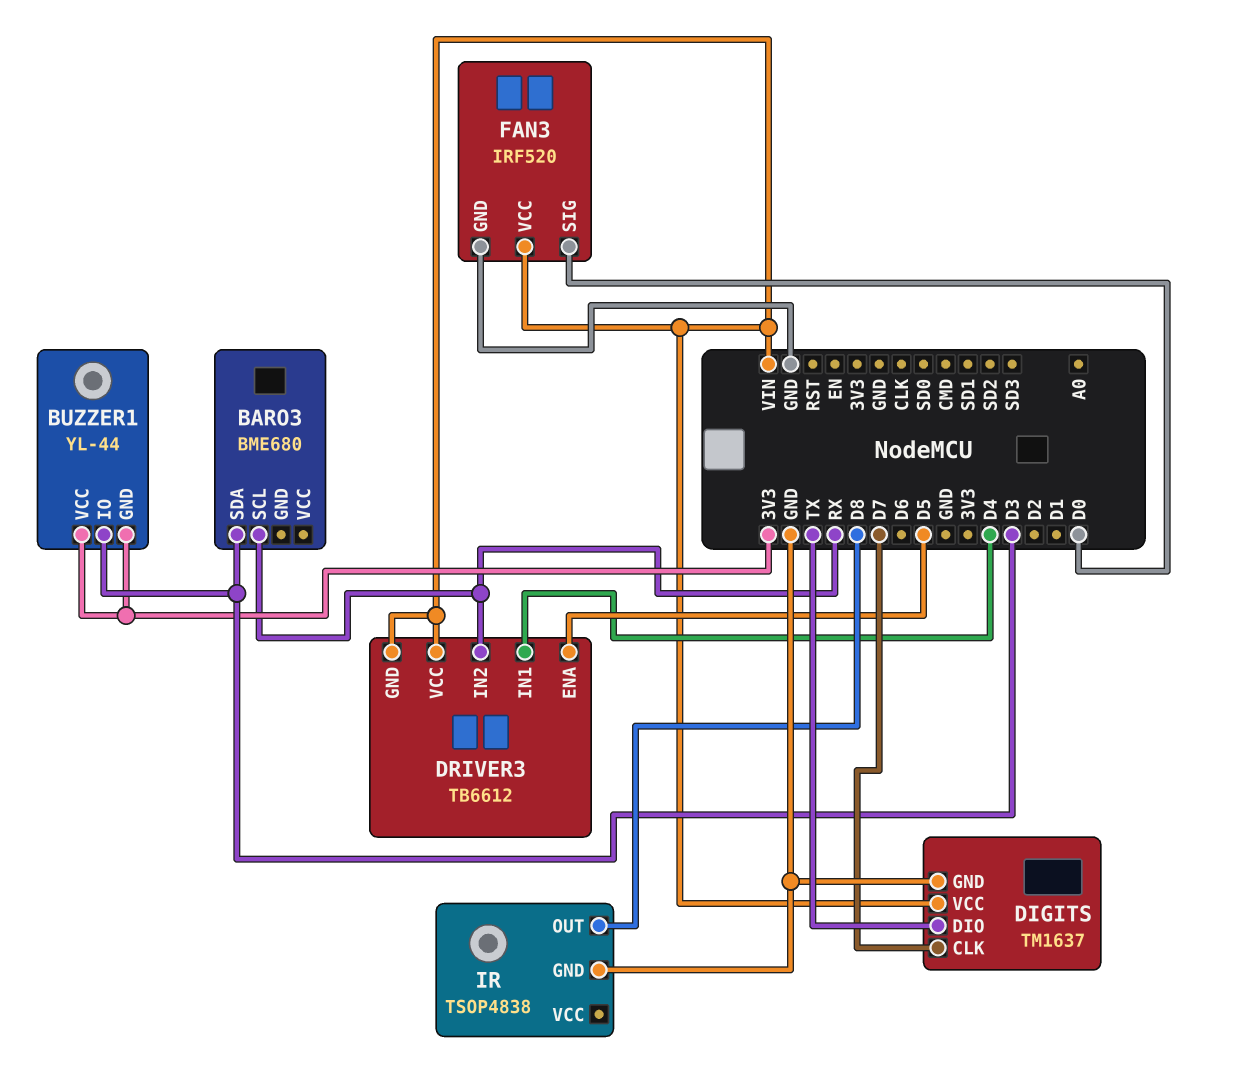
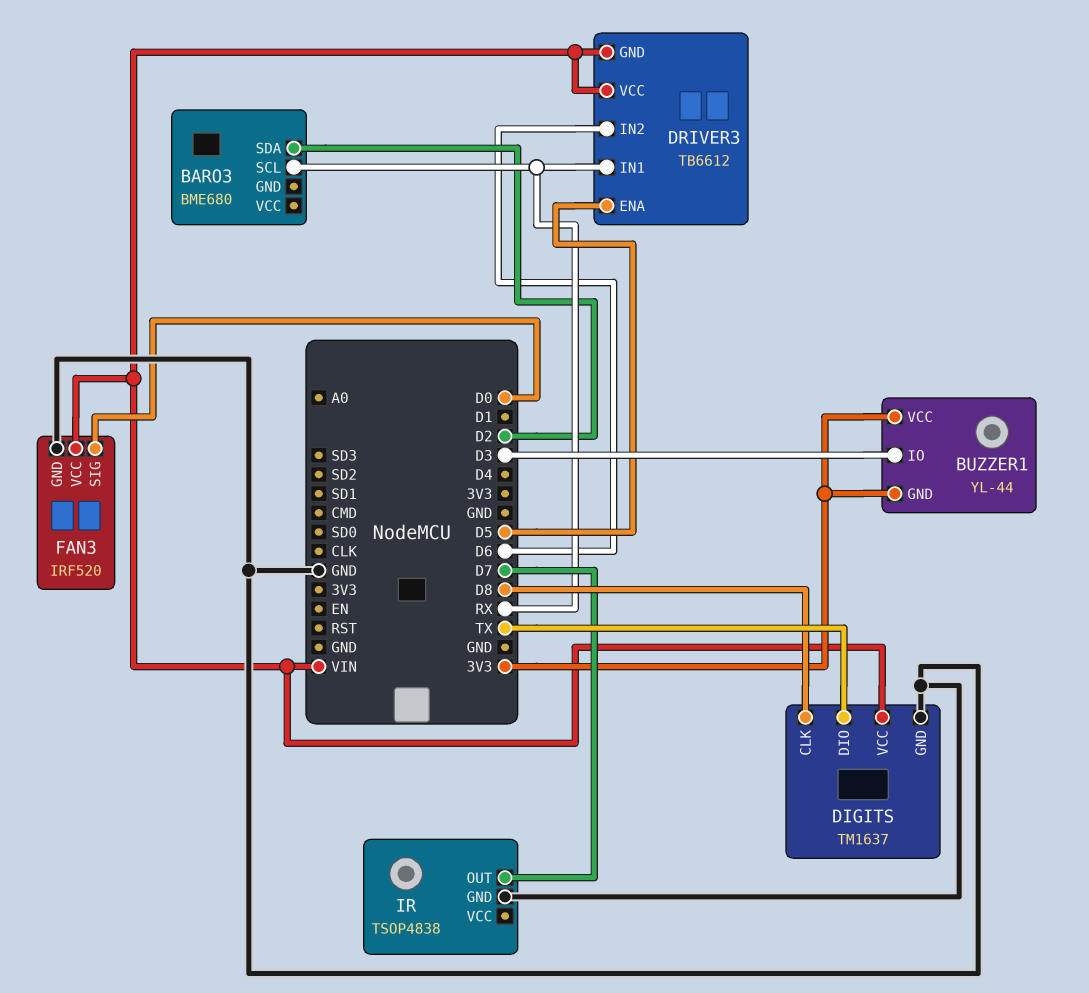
BARO3 pin SDA: D3 -> D2
DIGITS pin CLK: D7 -> D8
DRIVER3 pin IN1: D4 -> RX
DRIVER3 pin IN2: RX -> D6
IR pin OUT: D8 -> D7

